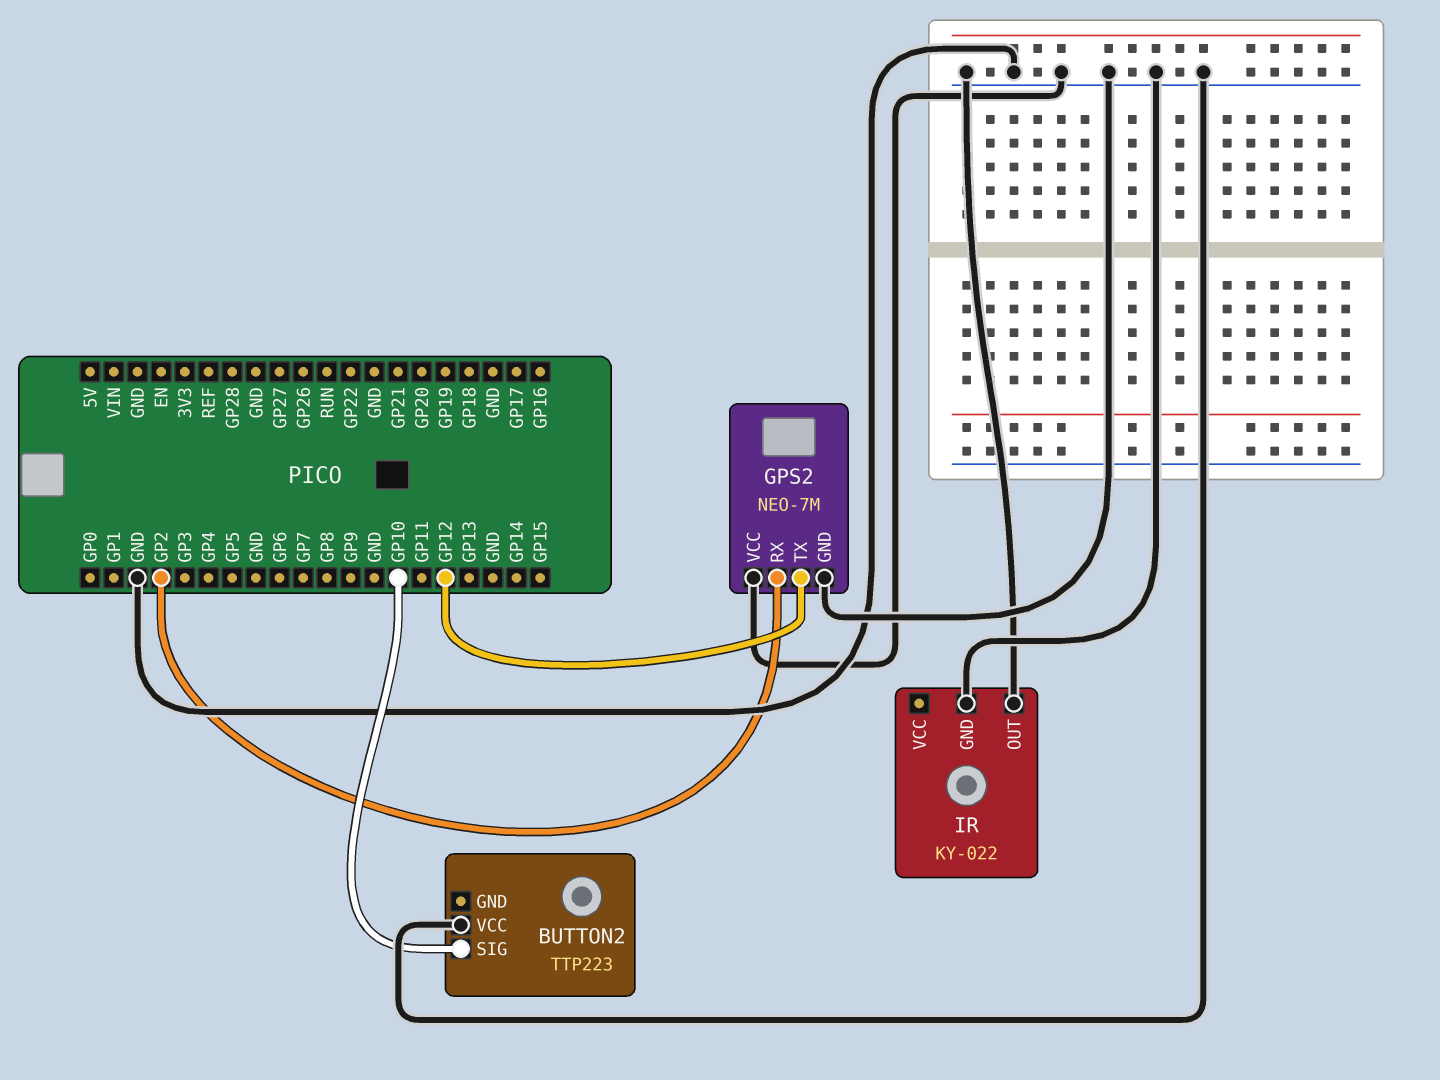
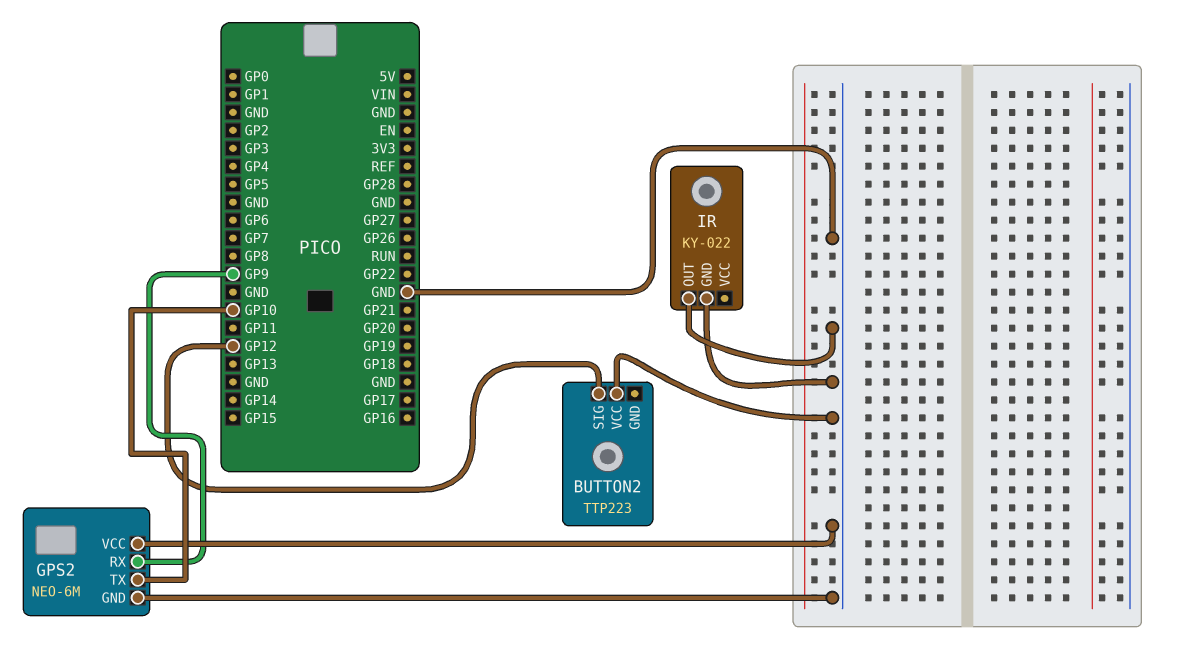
BUTTON2 pin SIG: GP10 -> GP12
GPS2: NEO-7M -> NEO-6M
GPS2 pin RX: GP2 -> GP9
GPS2 pin TX: GP12 -> GP10

